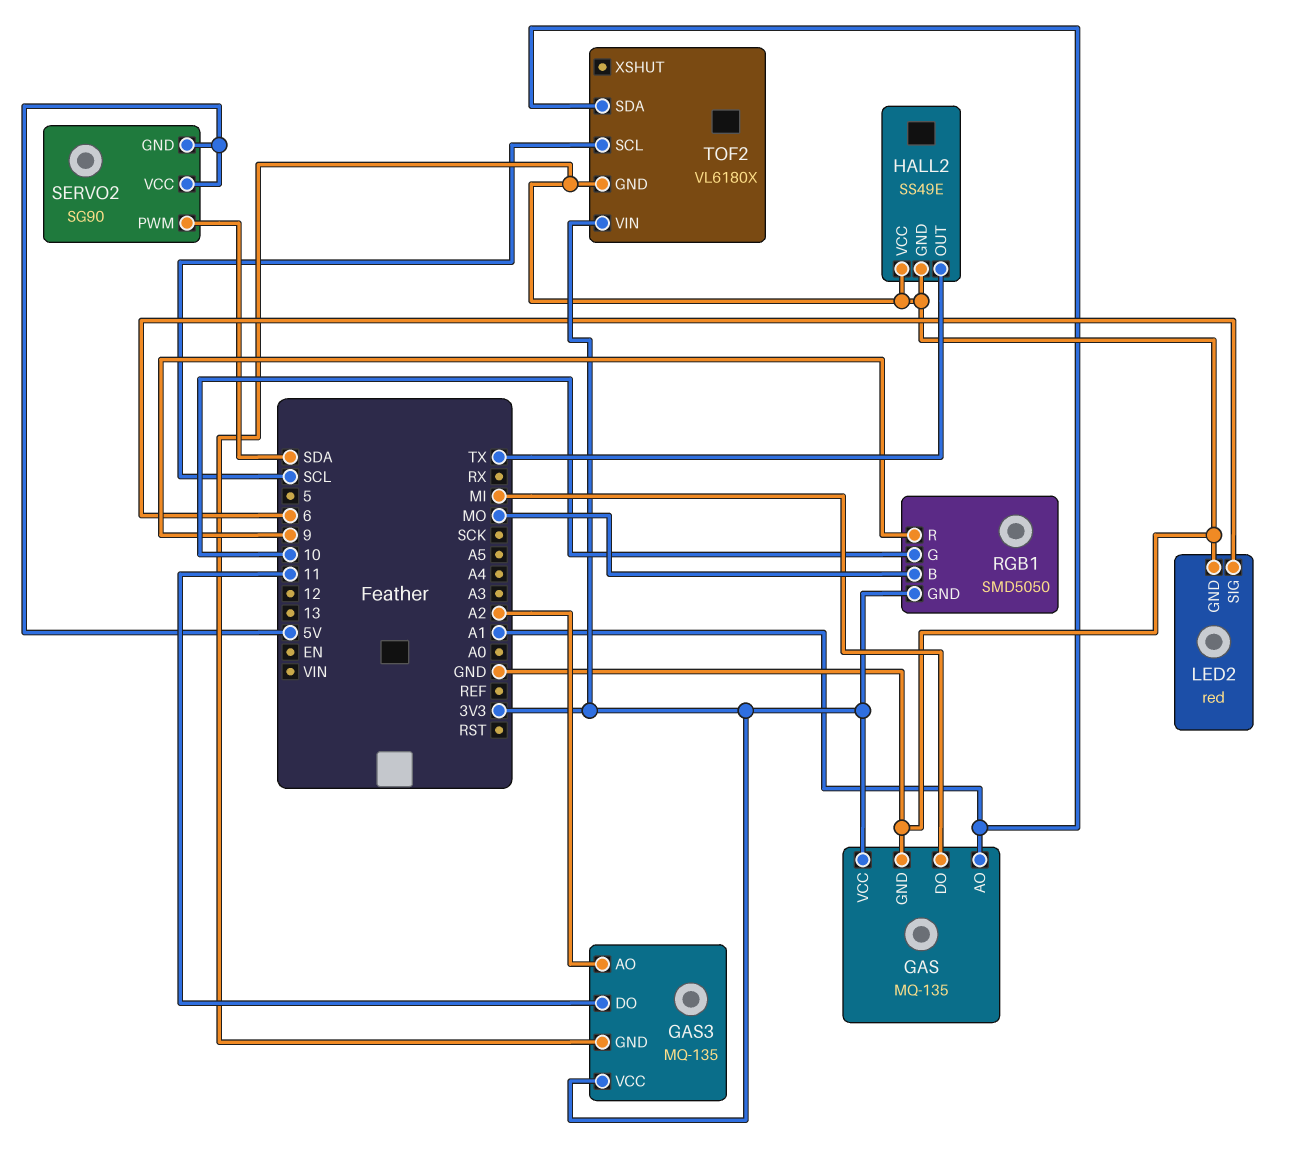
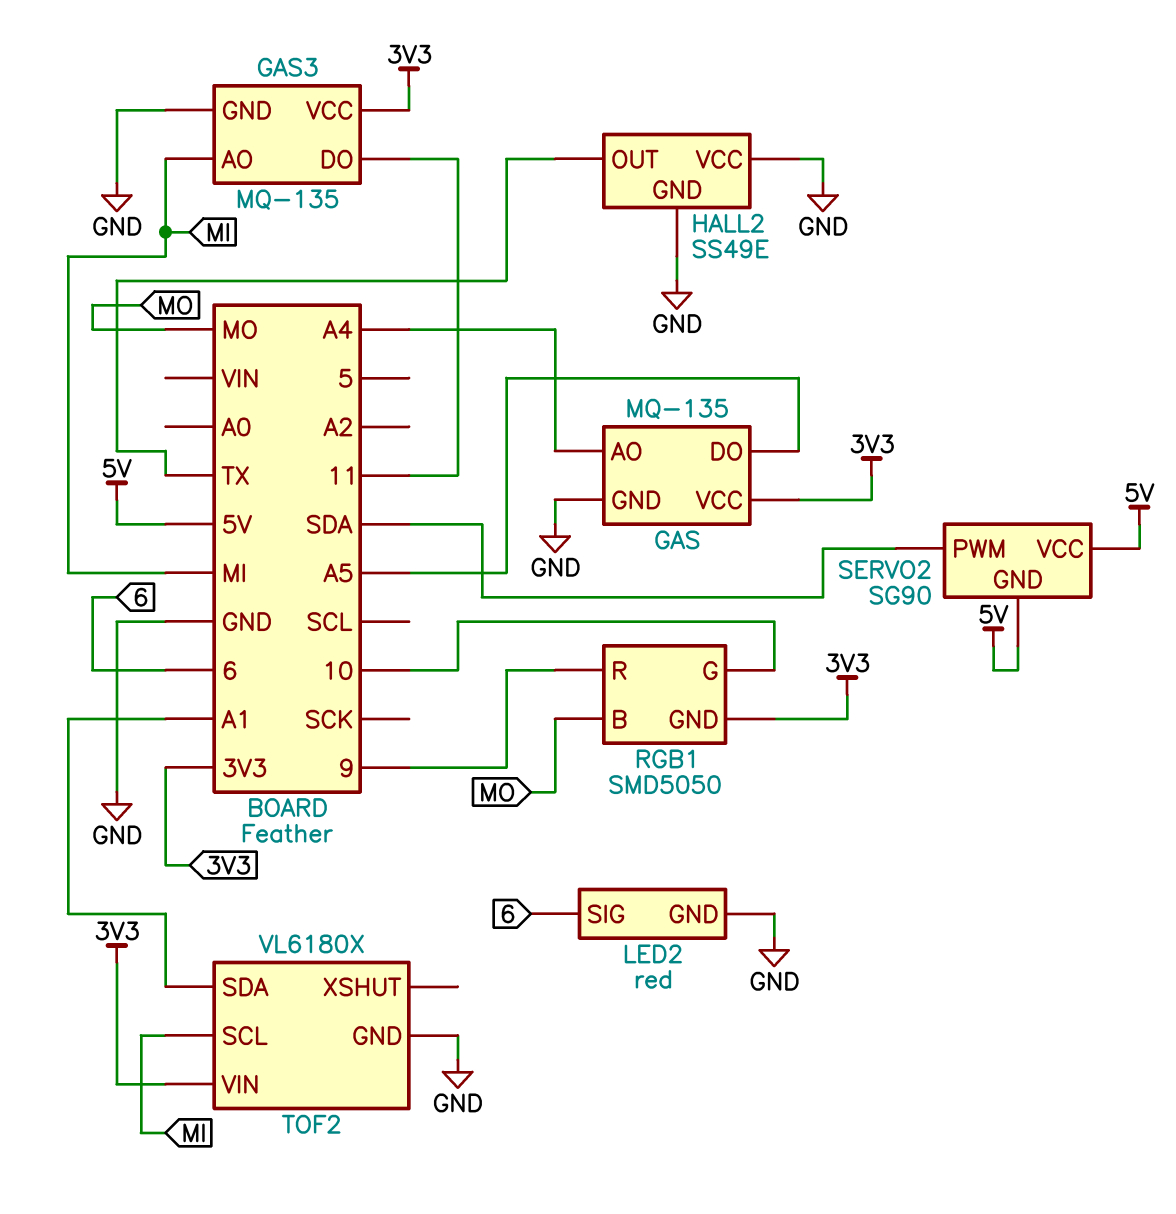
GAS pin AO: A1 -> A4
GAS pin DO: MI -> A5
GAS3 pin AO: A2 -> MI
TOF2 pin SCL: SCL -> MI

